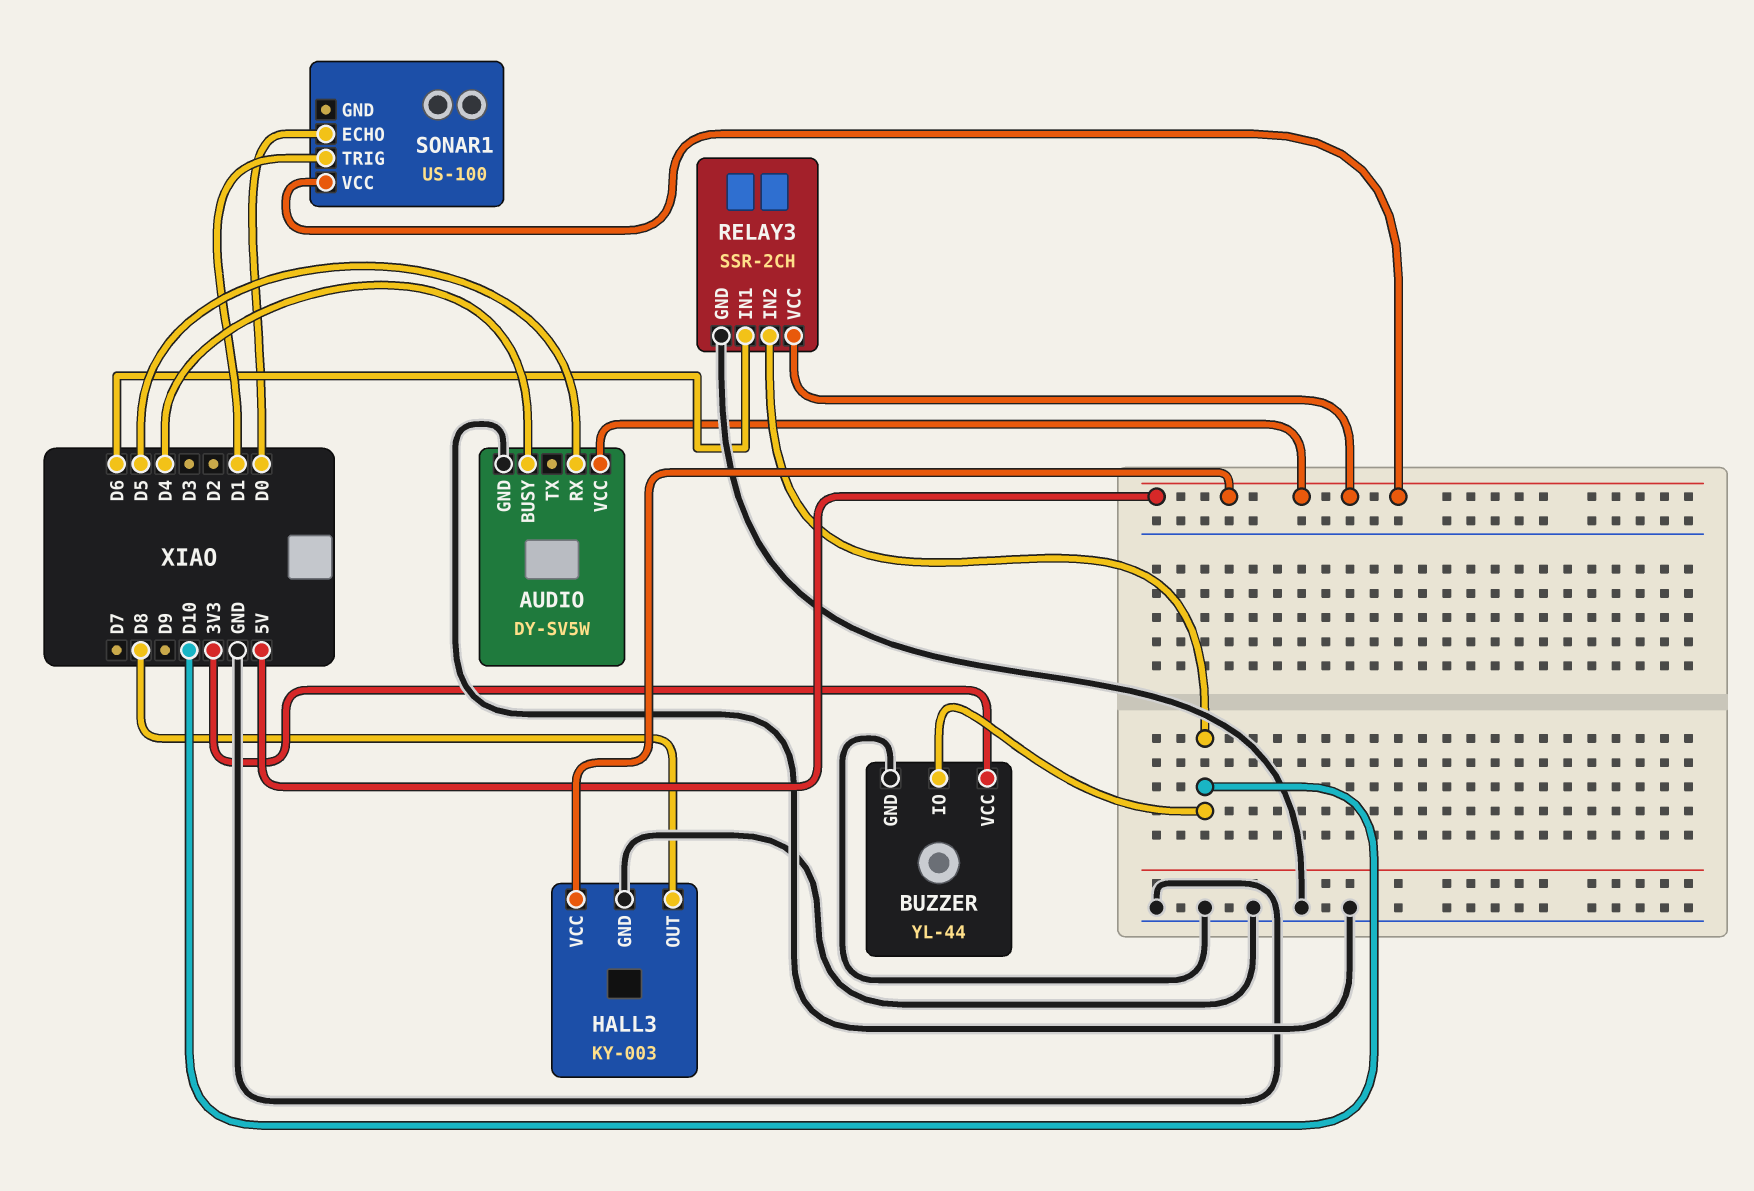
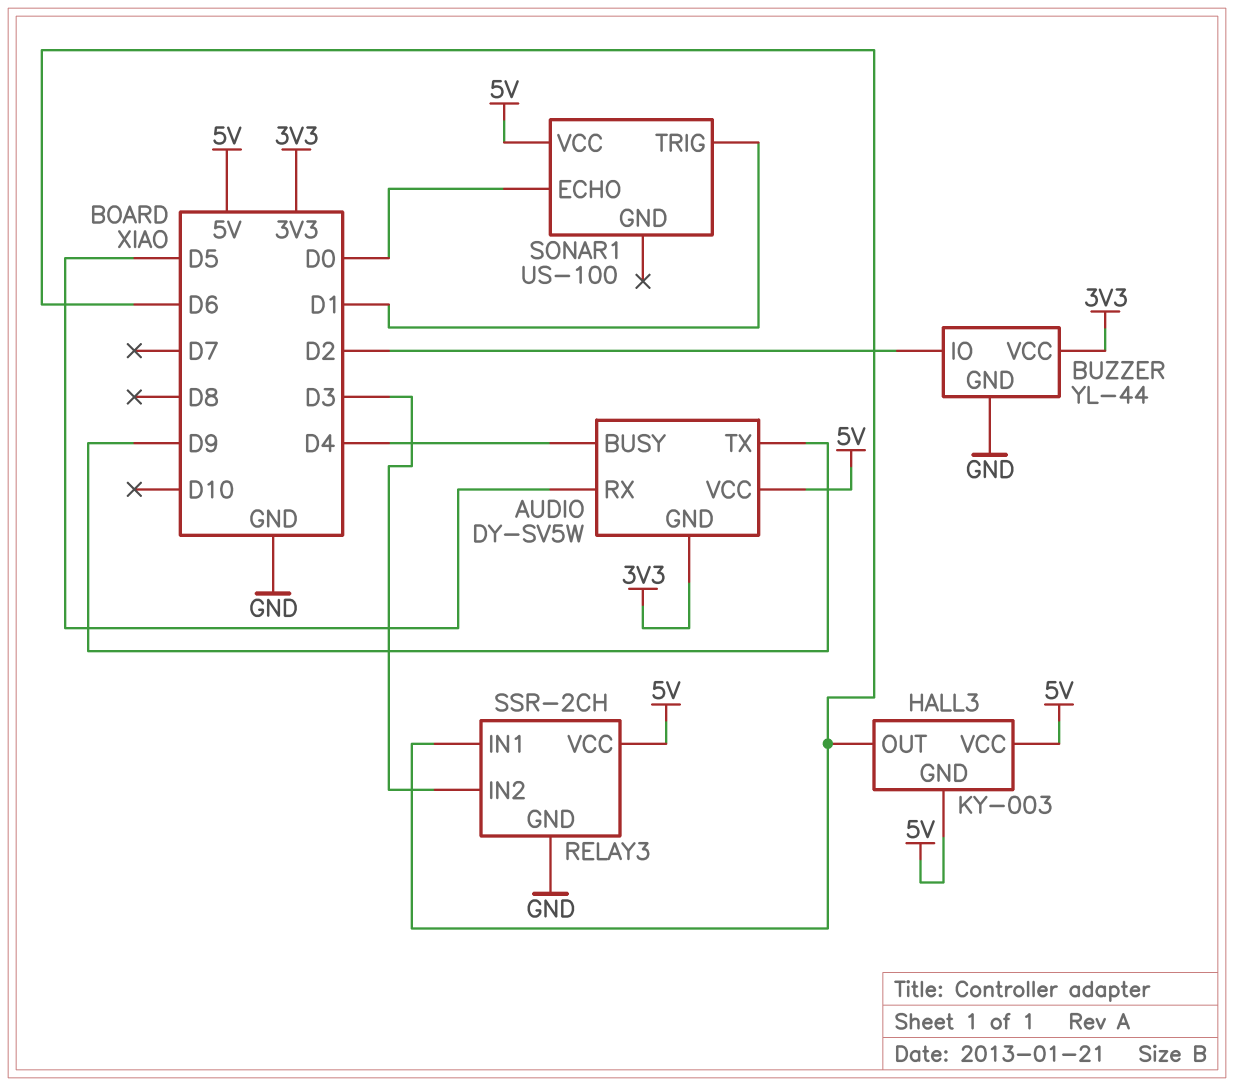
AUDIO pin GND: GND -> 3V3
AUDIO pin TX: none -> D9
BUZZER pin IO: D10 -> D2
HALL3 pin GND: GND -> 5V
HALL3 pin OUT: D8 -> D6
RELAY3 pin IN2: D10 -> D3

